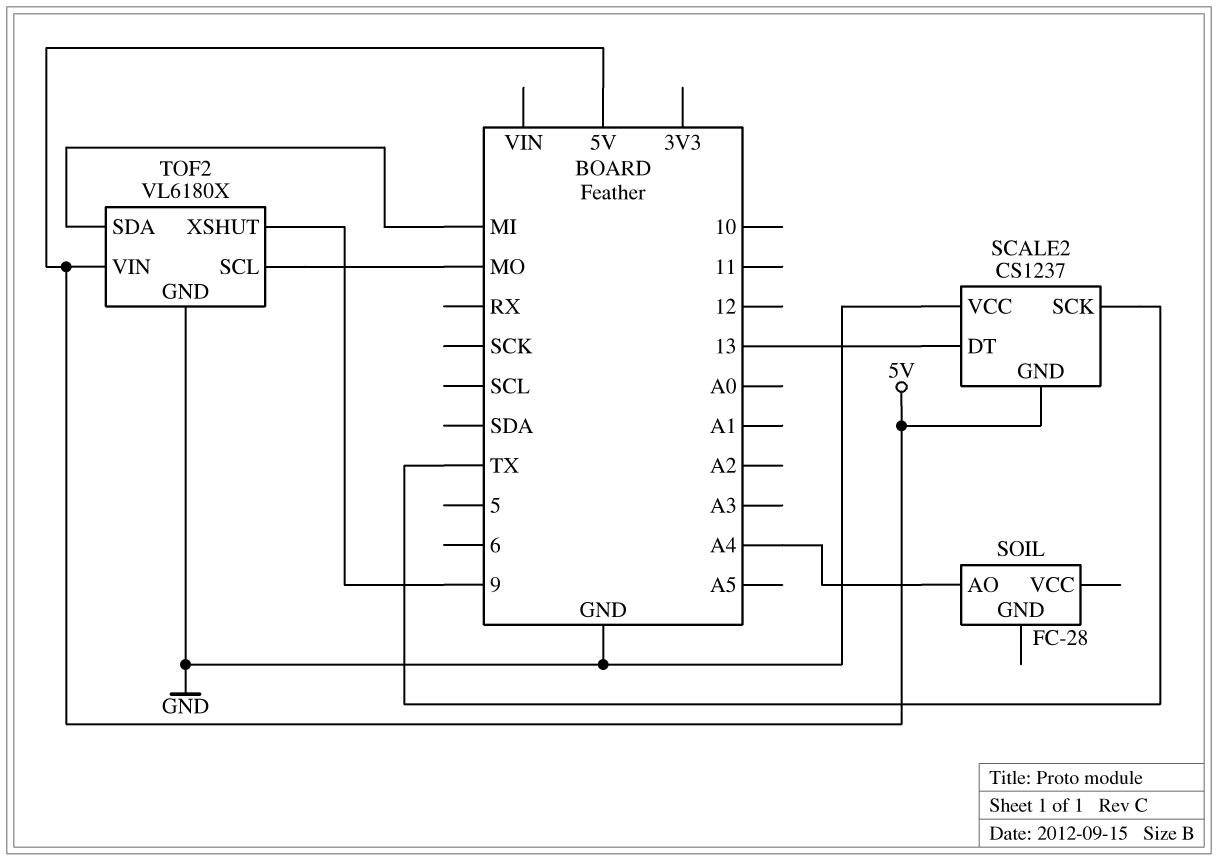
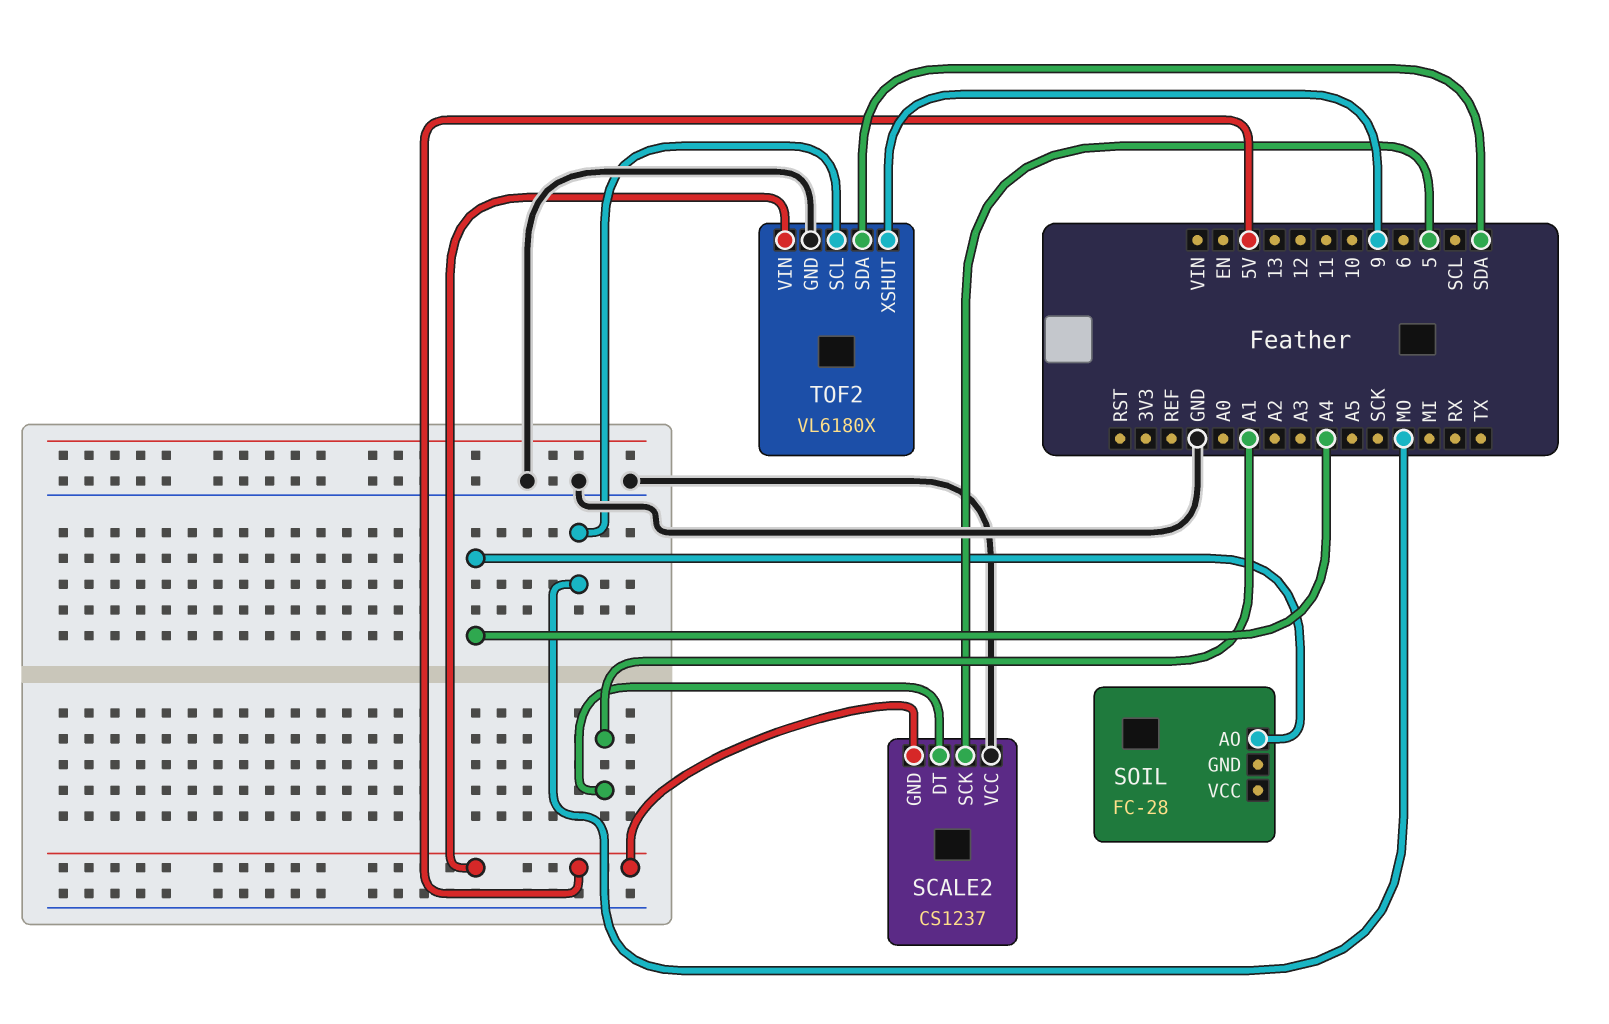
SCALE2 pin DT: 13 -> A1
SCALE2 pin SCK: TX -> 5
TOF2 pin SDA: MI -> SDA

